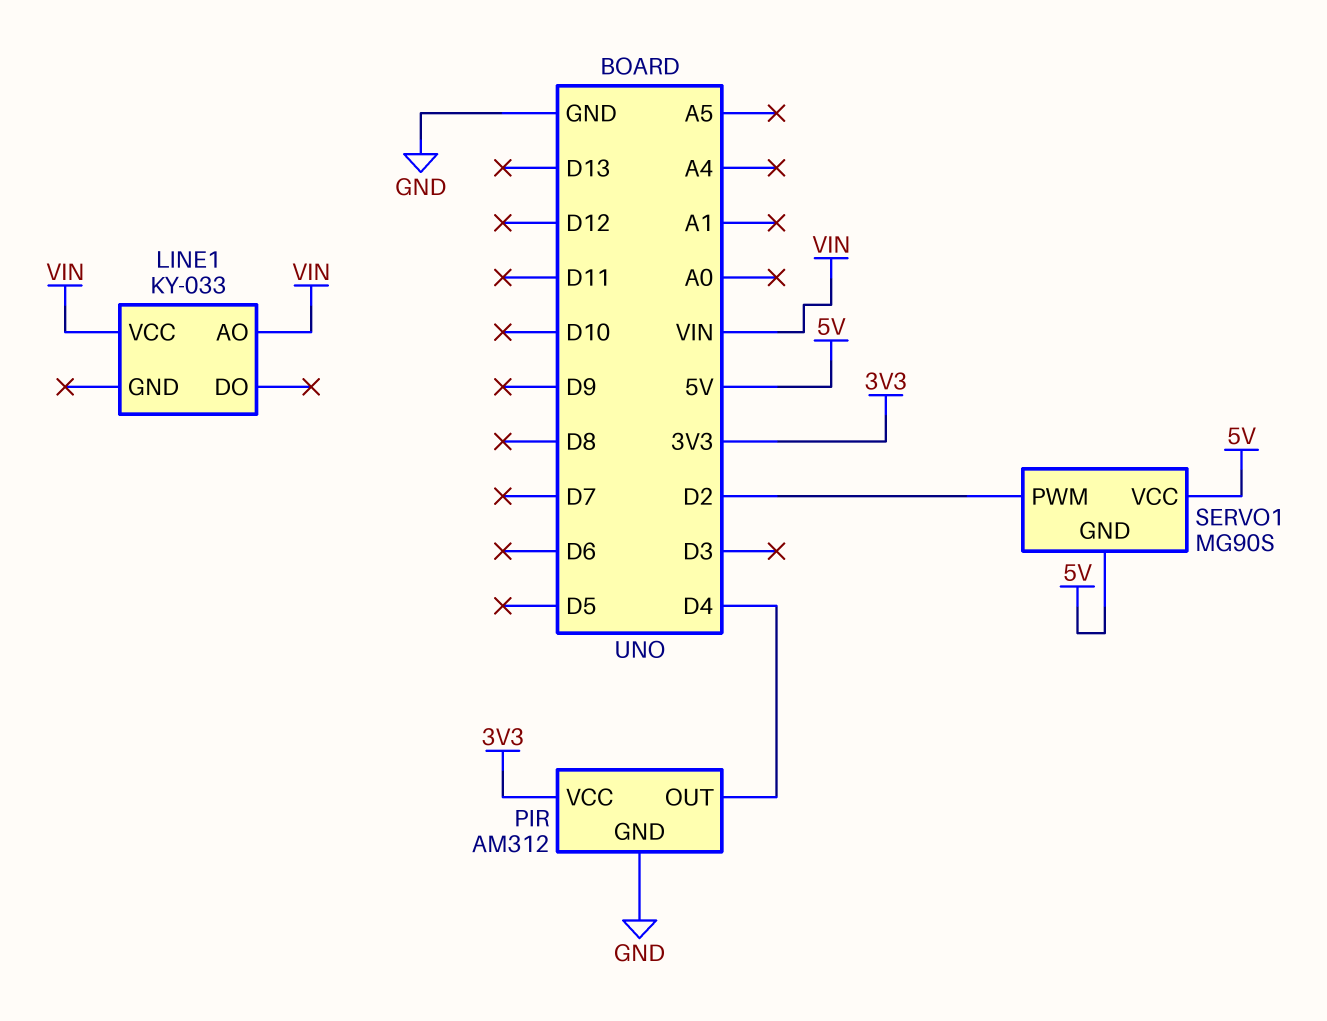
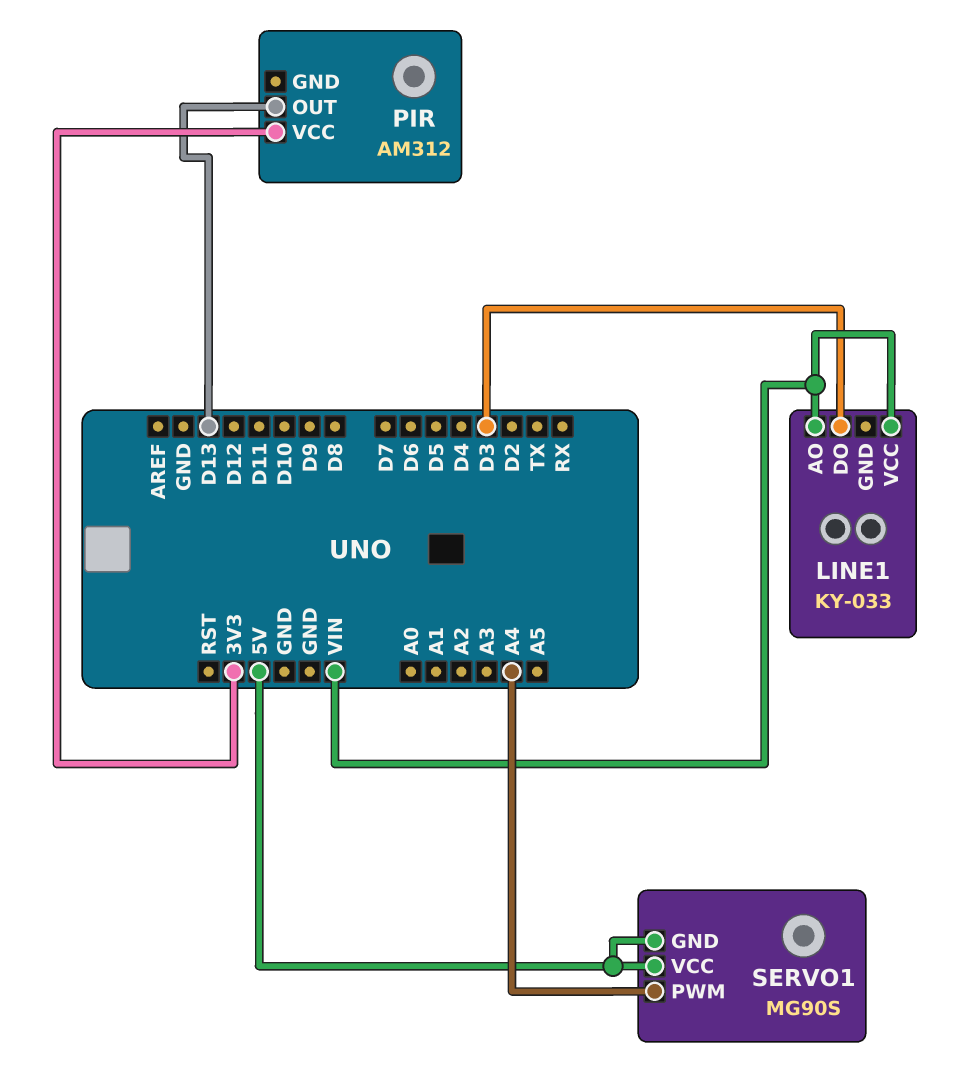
LINE1 pin DO: none -> D3
PIR pin GND: GND -> none
PIR pin OUT: D4 -> D13
SERVO1 pin PWM: D2 -> A4

